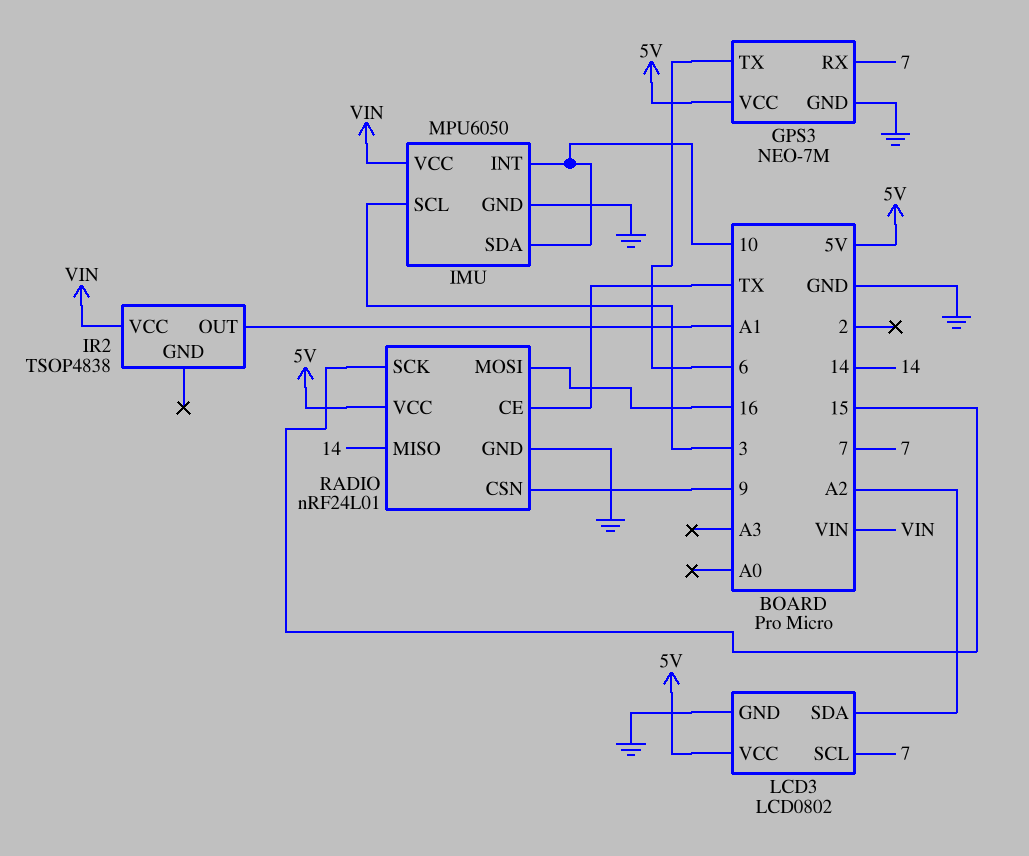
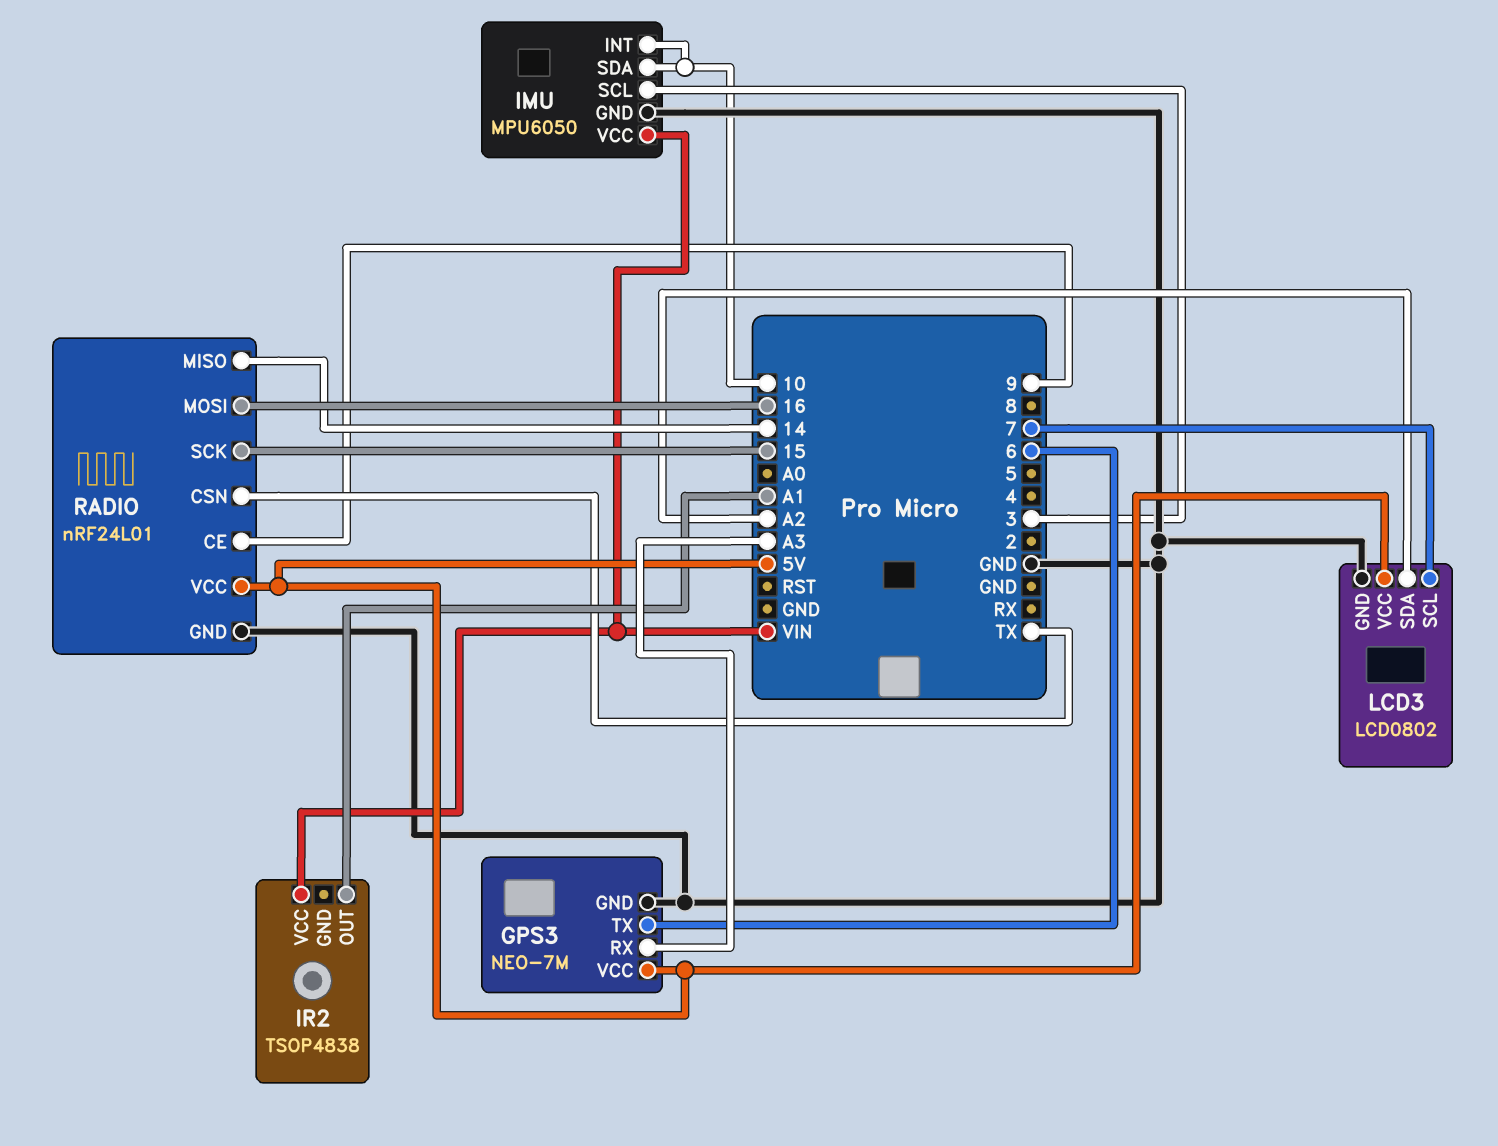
GPS3 pin RX: 7 -> A3
RADIO pin CE: TX -> 9
RADIO pin CSN: 9 -> TX

